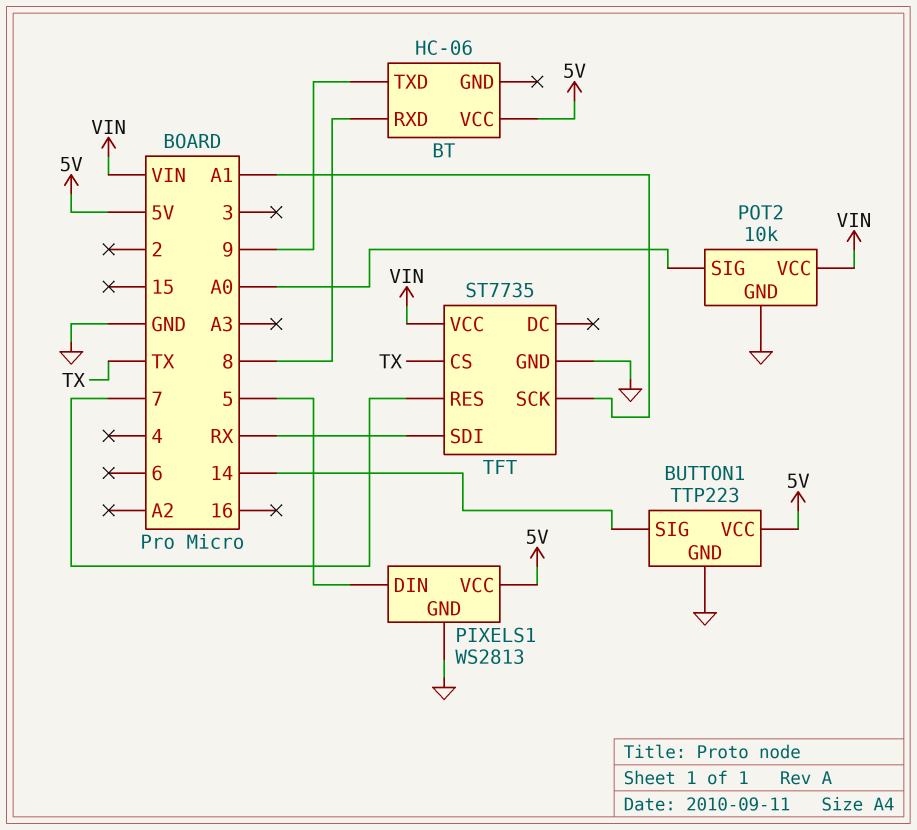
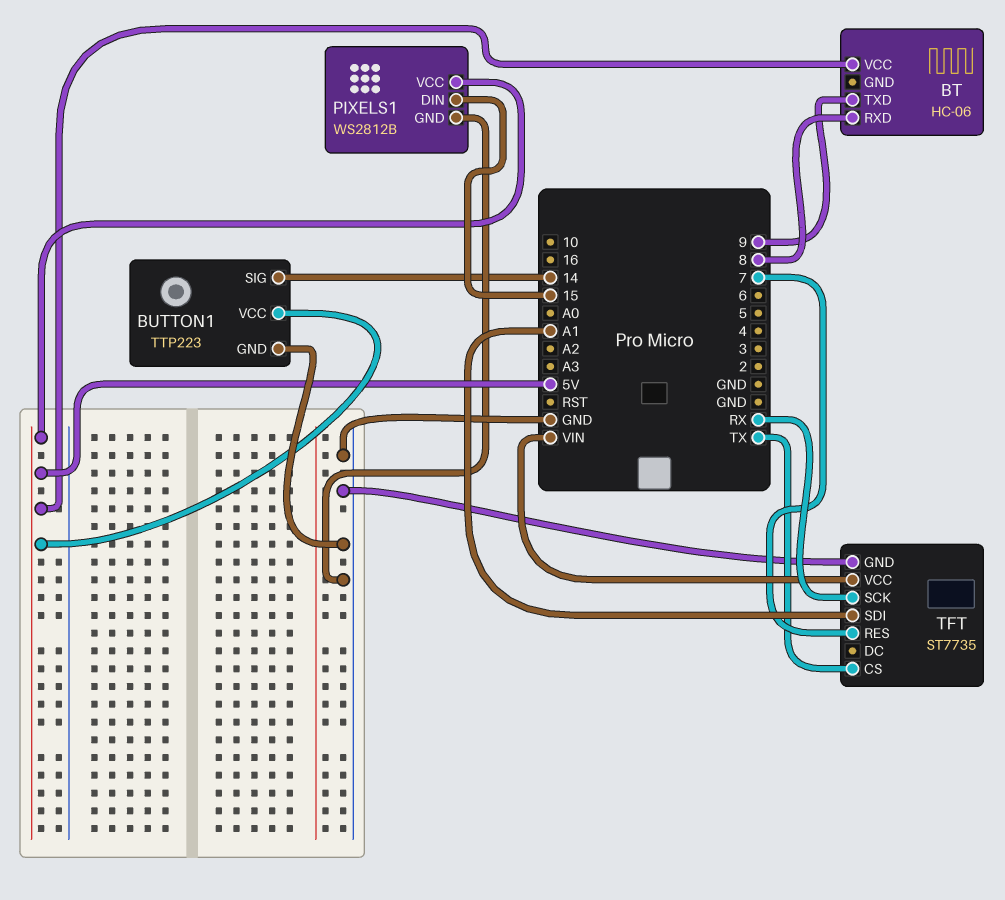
PIXELS1: WS2813 -> WS2812B
PIXELS1 pin DIN: 5 -> 15
POT2: 10k -> none
POT2 pin GND: GND -> none
POT2 pin SIG: A0 -> none
POT2 pin VCC: VIN -> none
TFT pin SCK: A1 -> RX
TFT pin SDI: RX -> A1

